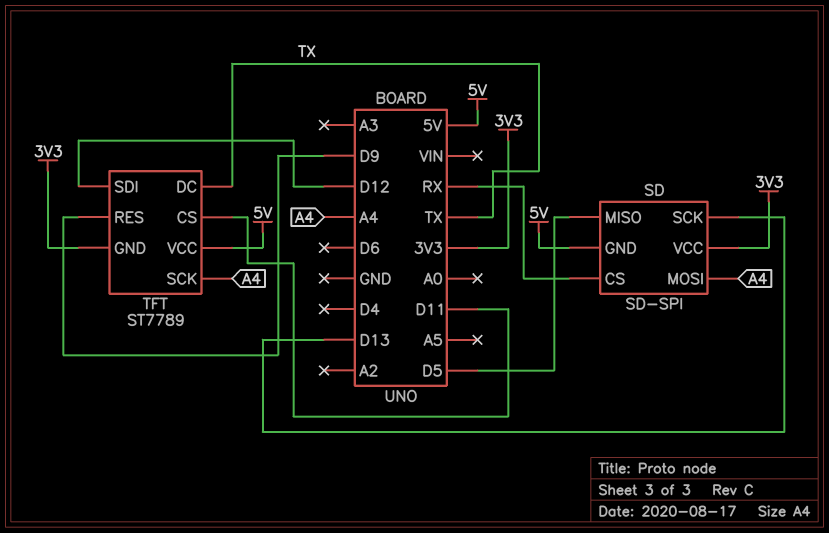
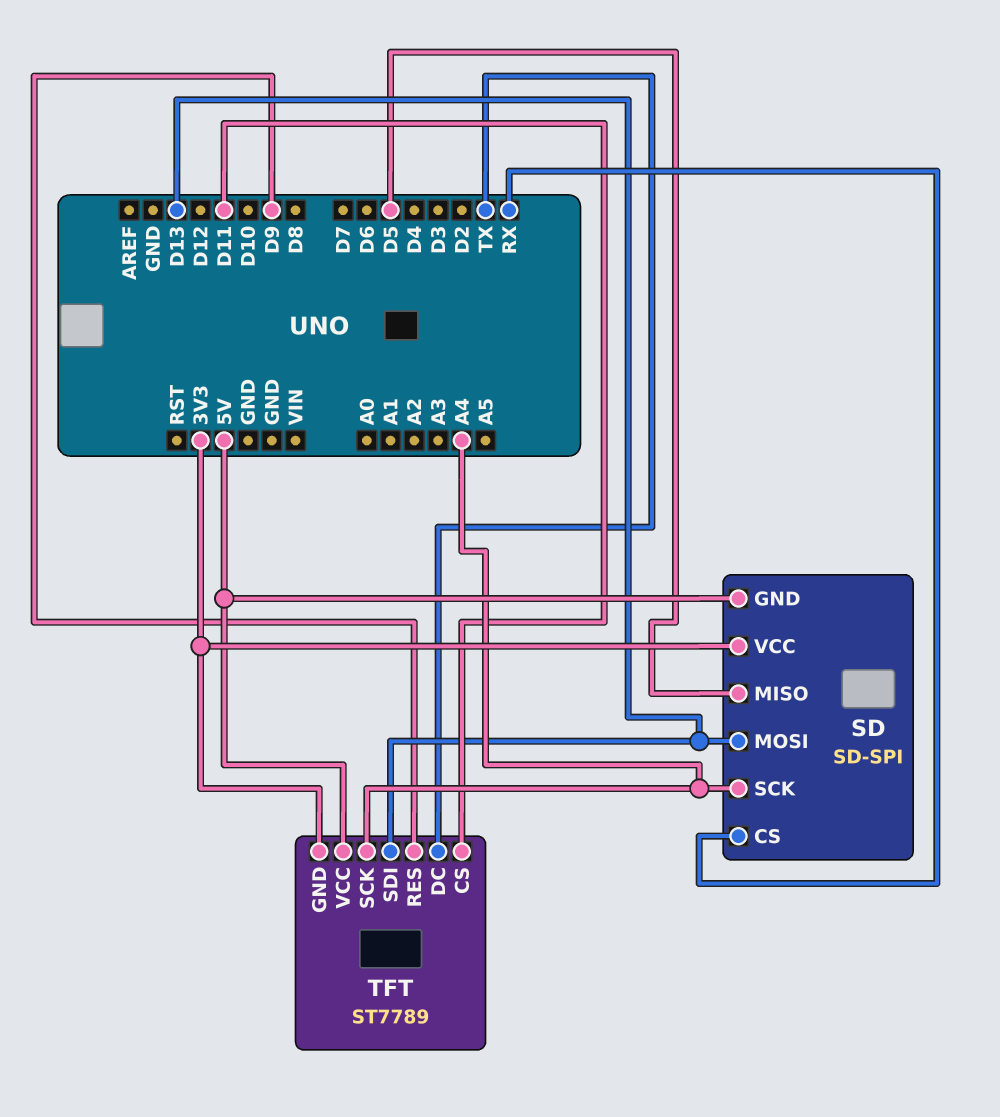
SD pin MOSI: A4 -> D13
SD pin SCK: D13 -> A4
TFT pin SDI: D12 -> D13

